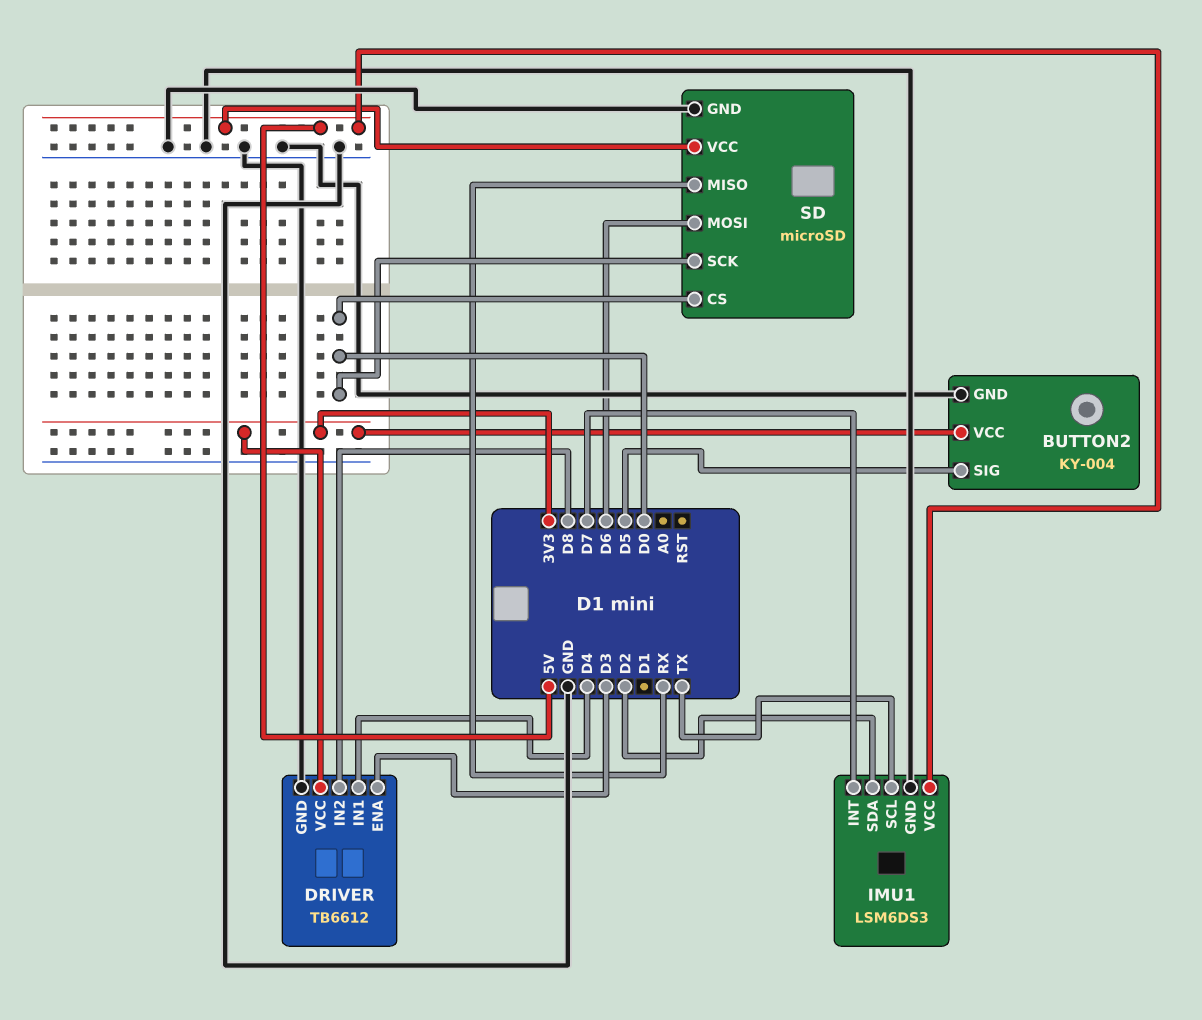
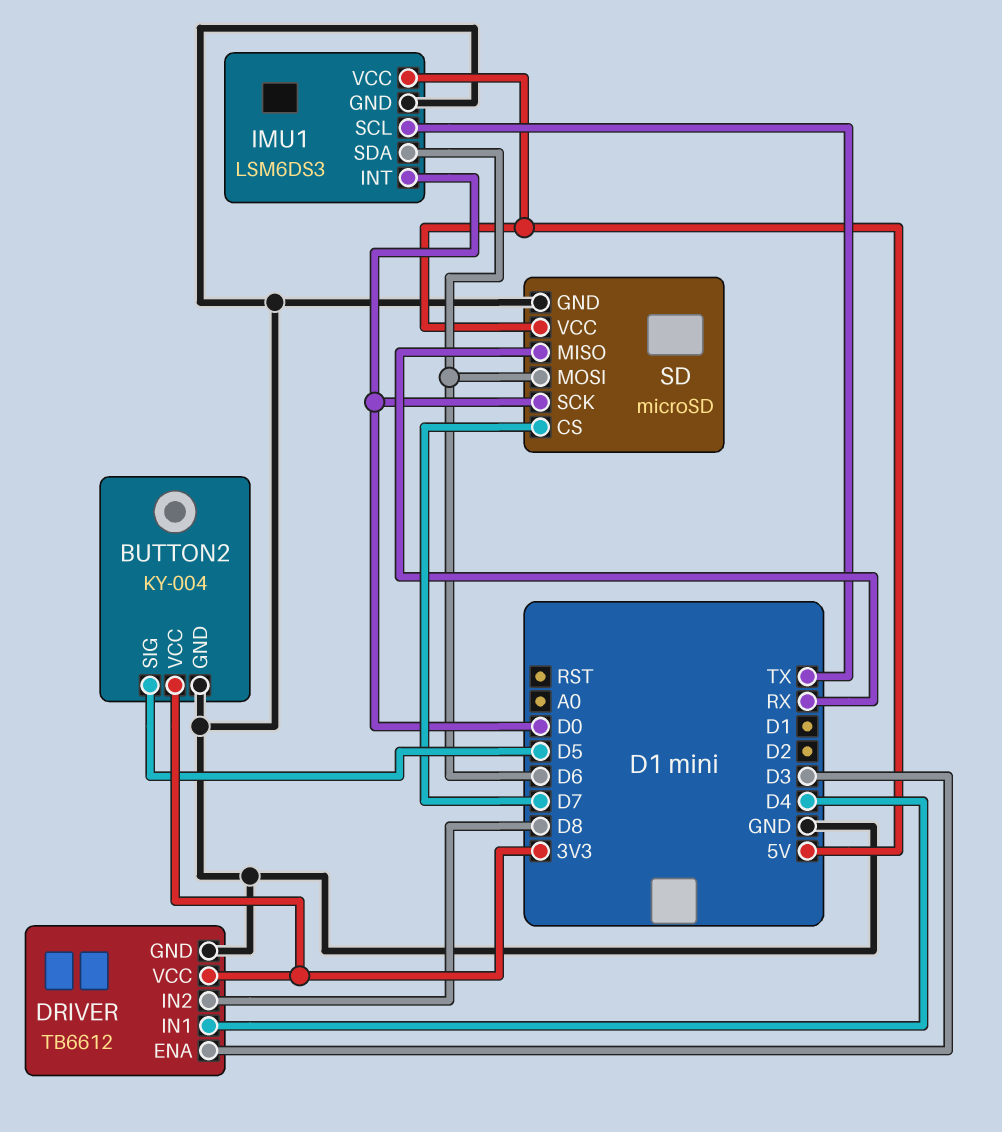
IMU1 pin INT: D7 -> D0
IMU1 pin SDA: D2 -> D6
SD pin CS: D0 -> D7

